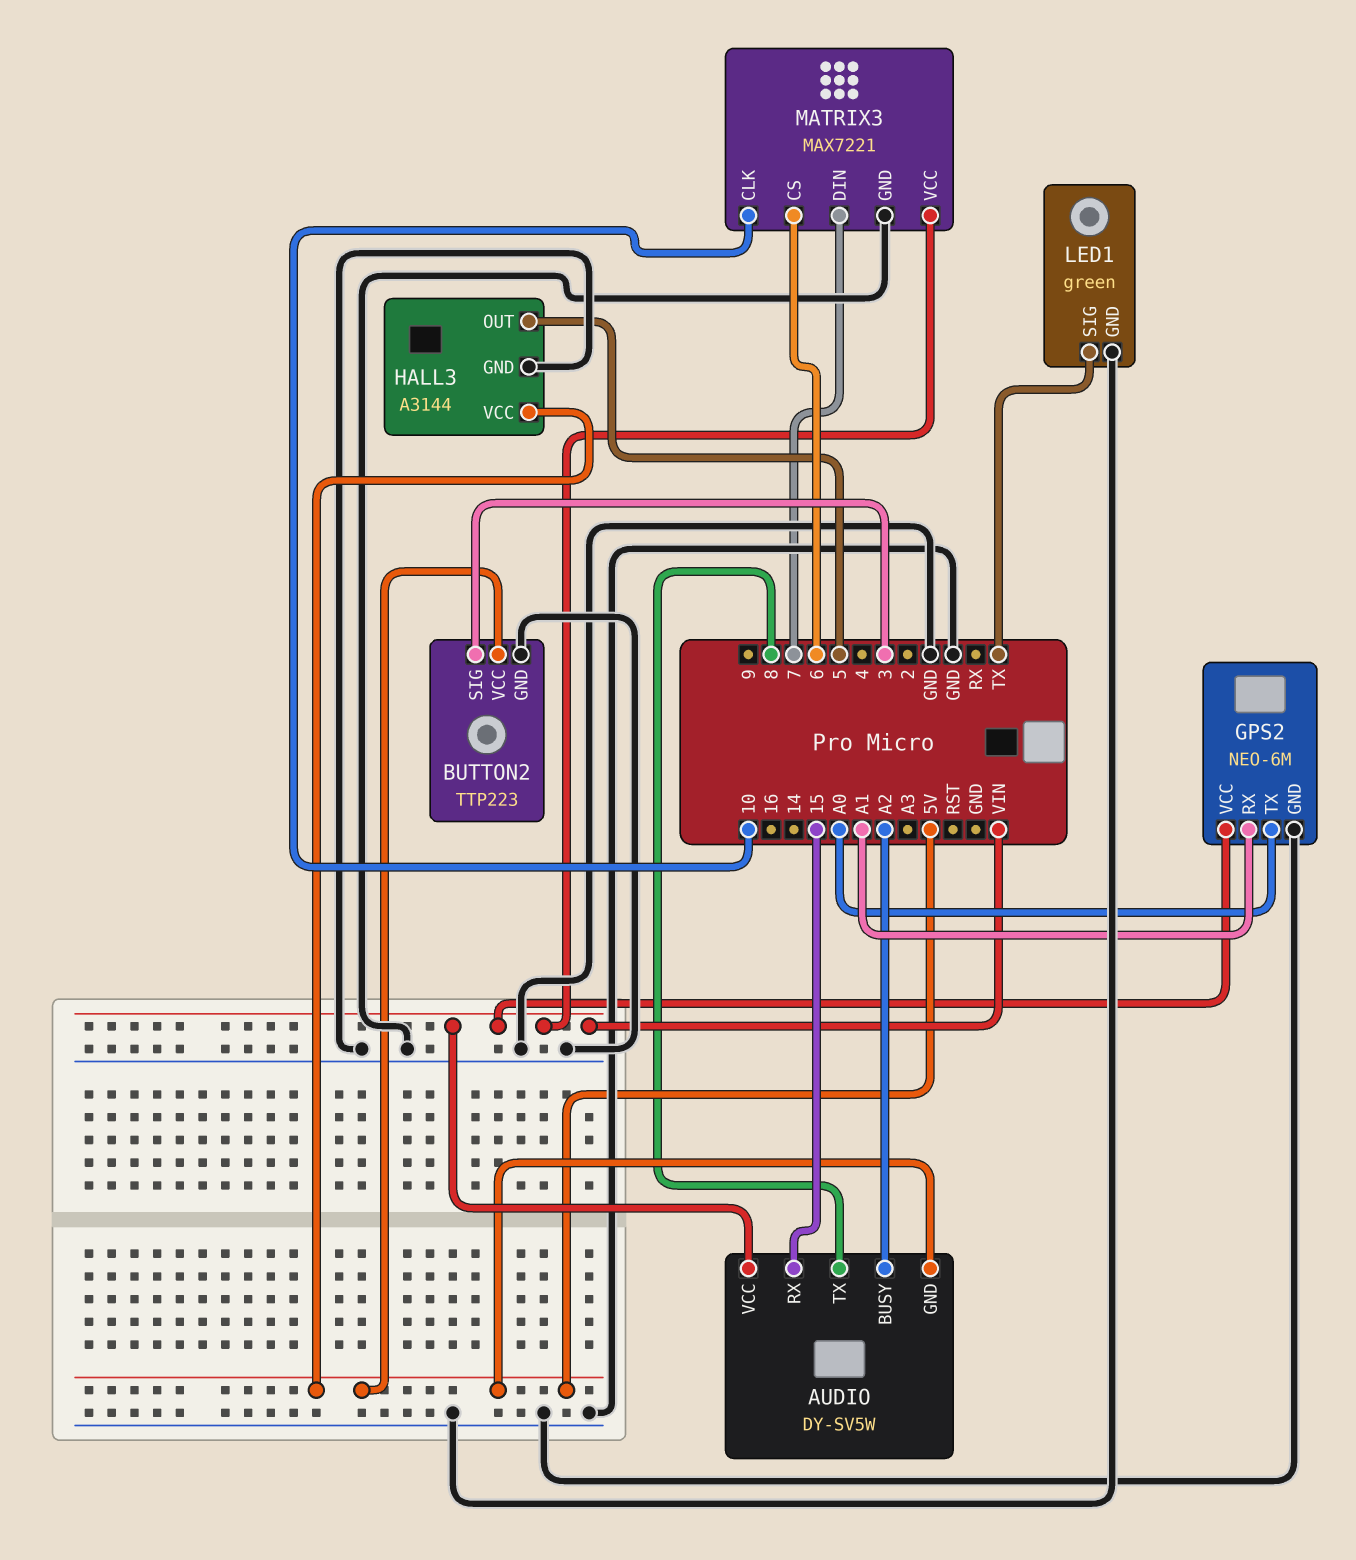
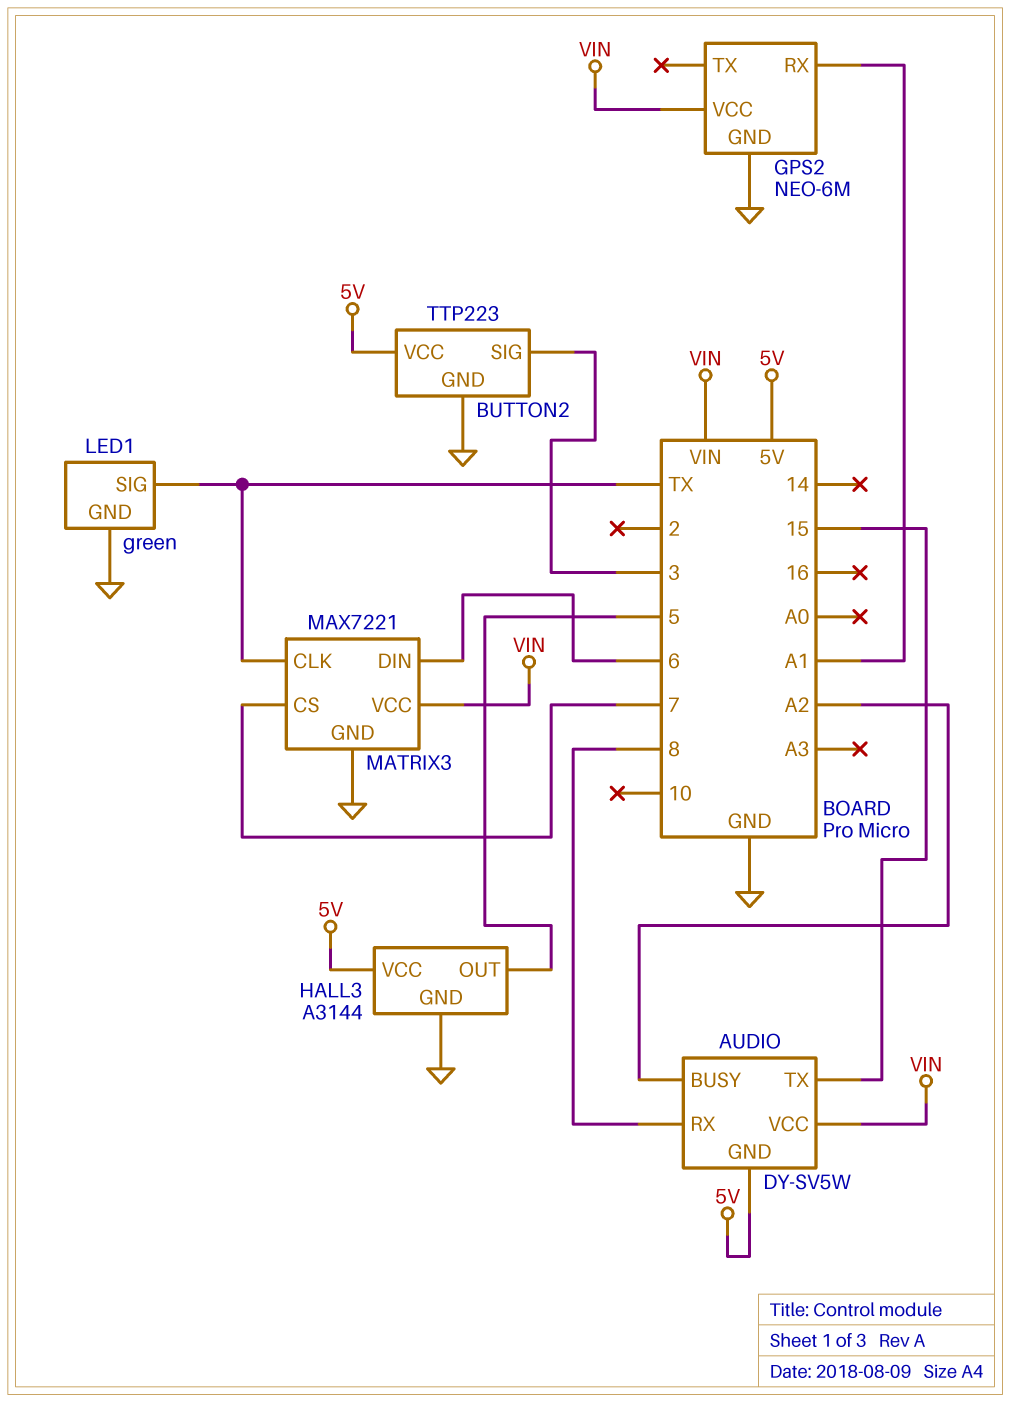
AUDIO pin RX: 15 -> 8
AUDIO pin TX: 8 -> 15
GPS2 pin TX: A0 -> none
MATRIX3 pin CLK: 10 -> TX
MATRIX3 pin CS: 6 -> 7
MATRIX3 pin DIN: 7 -> 6

